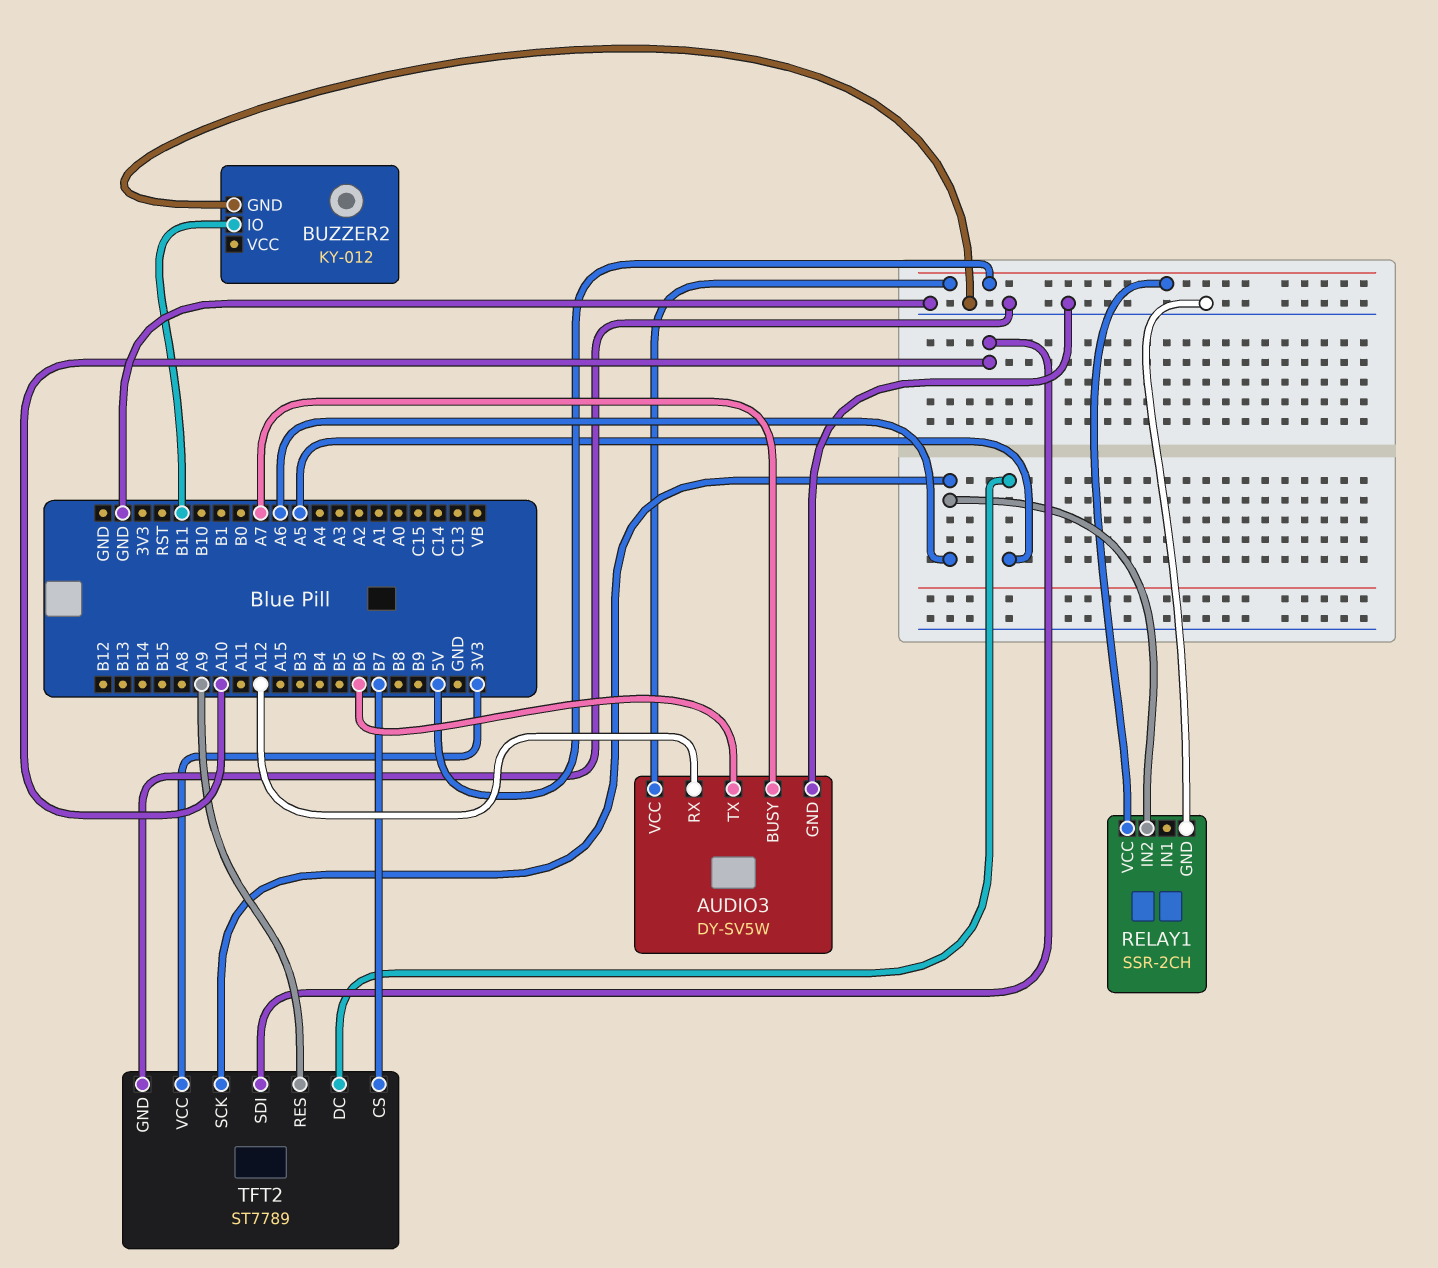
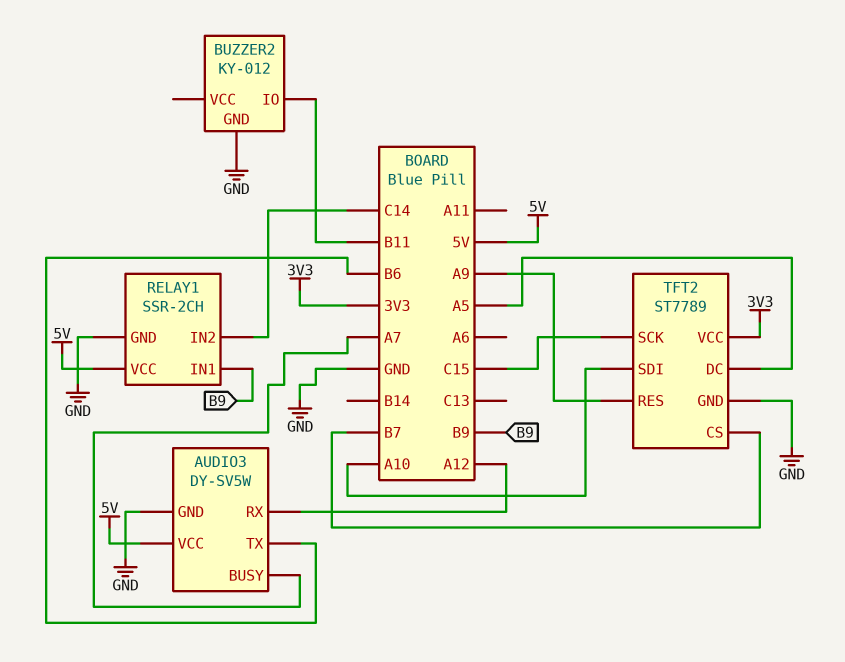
RELAY1 pin IN1: none -> B9
RELAY1 pin IN2: A6 -> C14
TFT2 pin SCK: A6 -> C15

